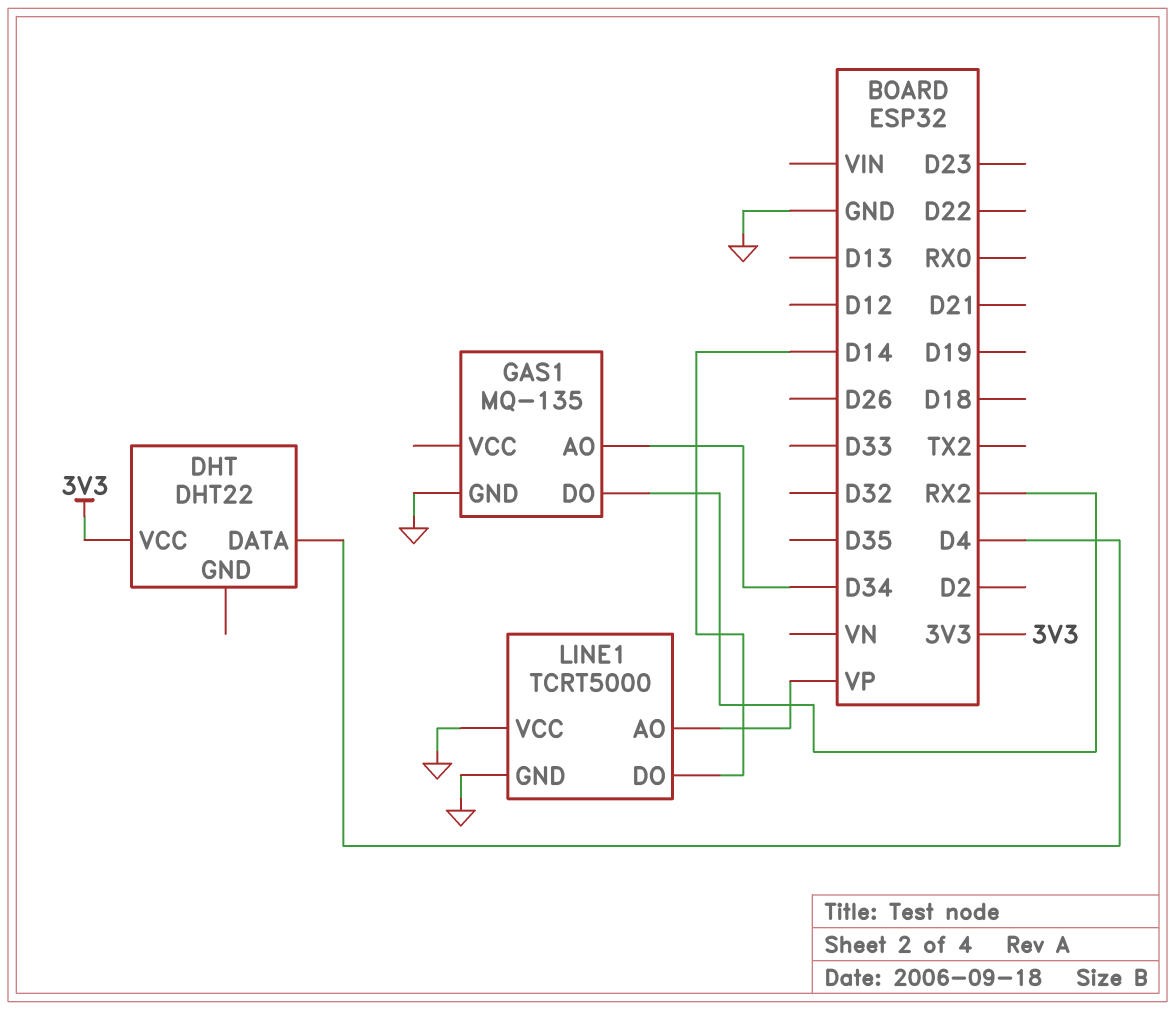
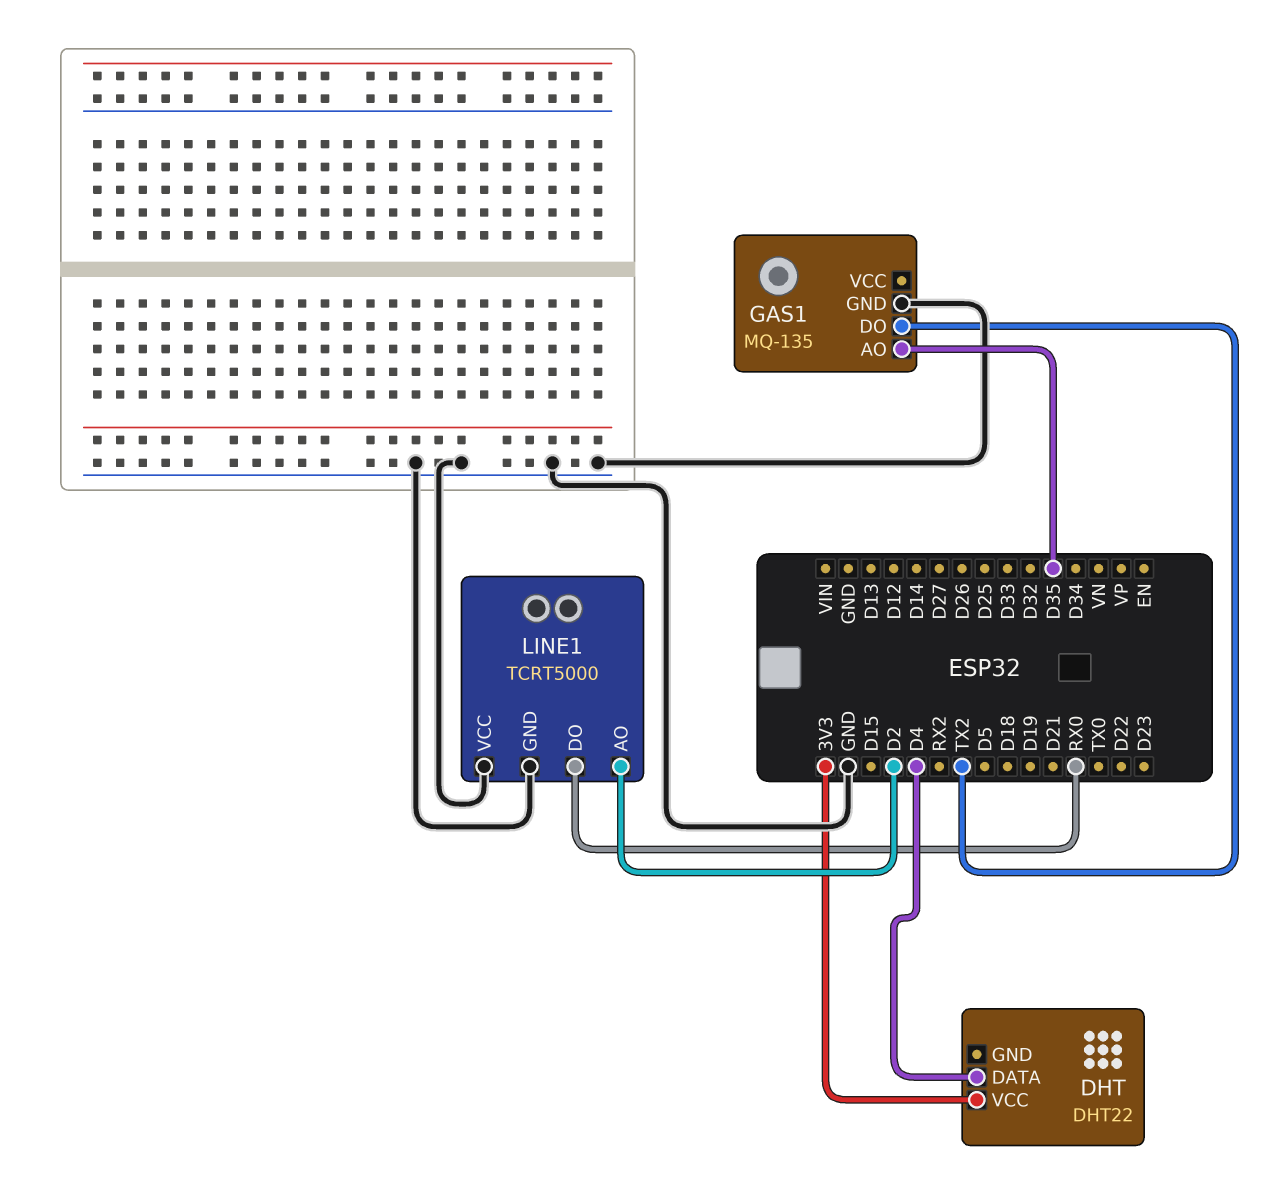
GAS1 pin AO: D34 -> D35
GAS1 pin DO: RX2 -> TX2
LINE1 pin AO: VP -> D2
LINE1 pin DO: D14 -> RX0

